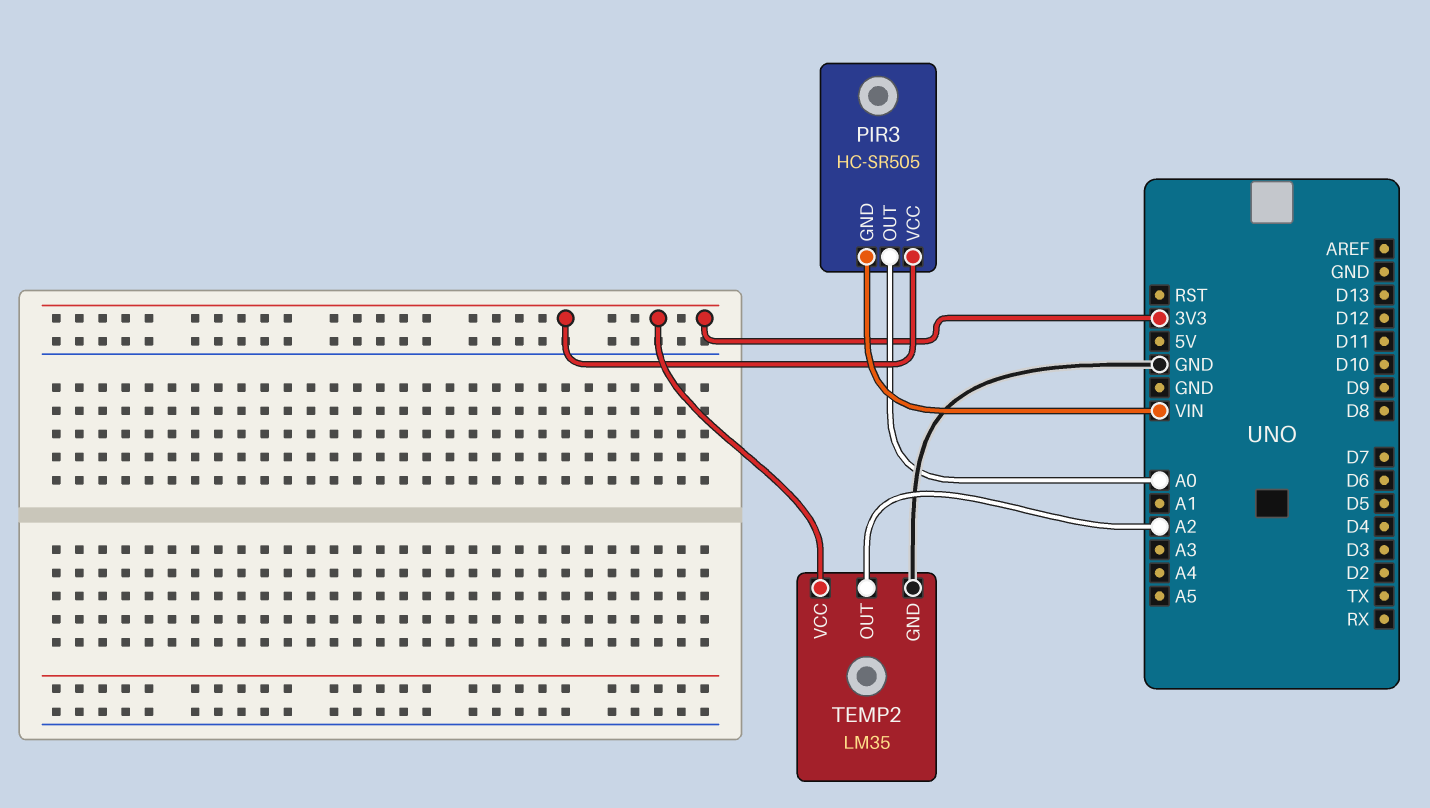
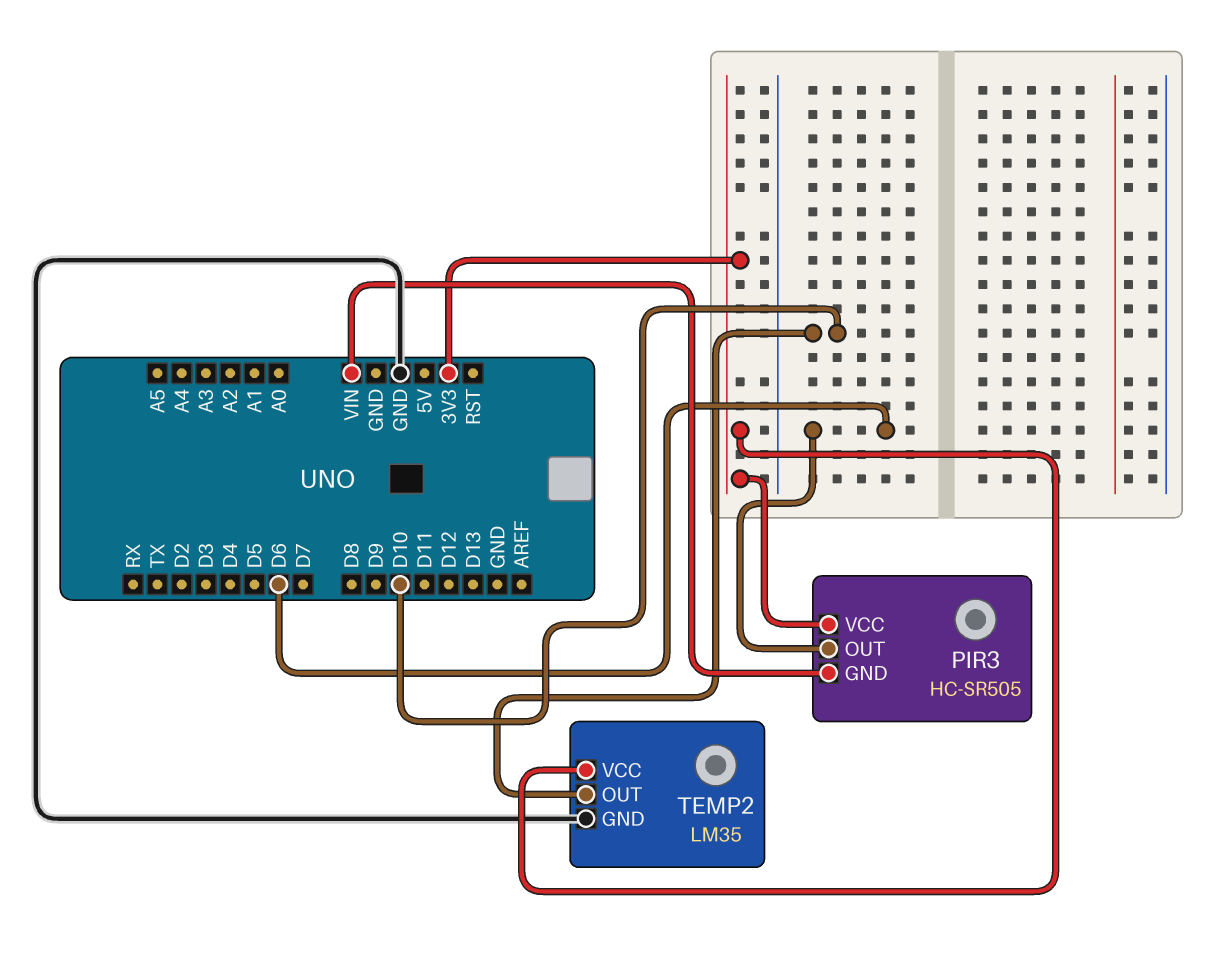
PIR3 pin OUT: A0 -> D6
TEMP2 pin OUT: A2 -> D10

